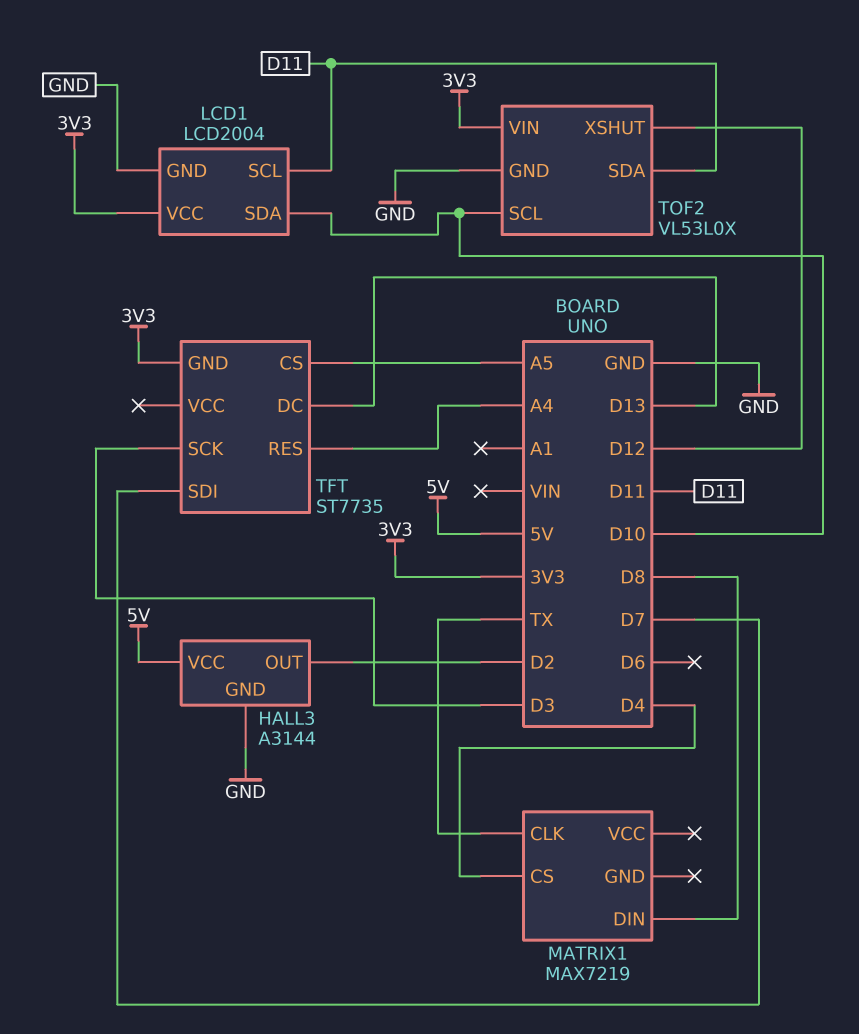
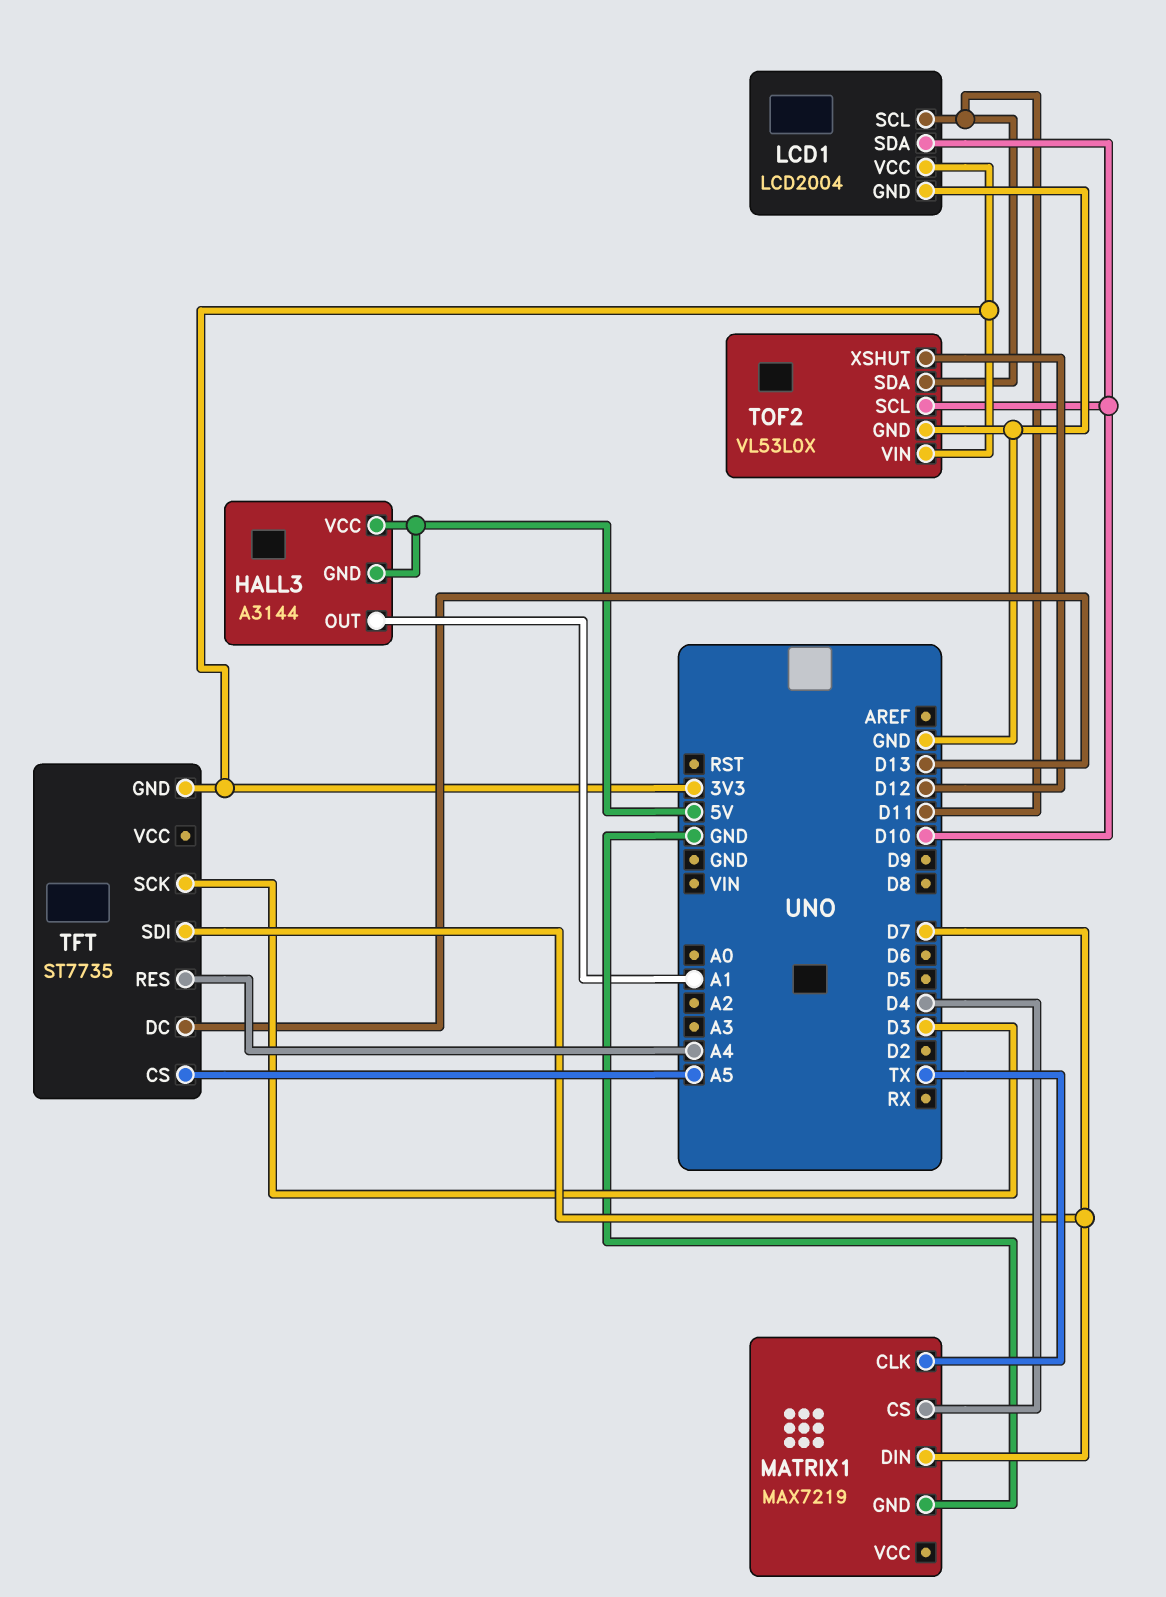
HALL3 pin GND: GND -> 5V
HALL3 pin OUT: D2 -> A1
MATRIX1 pin DIN: D8 -> D7
MATRIX1 pin GND: none -> GND

